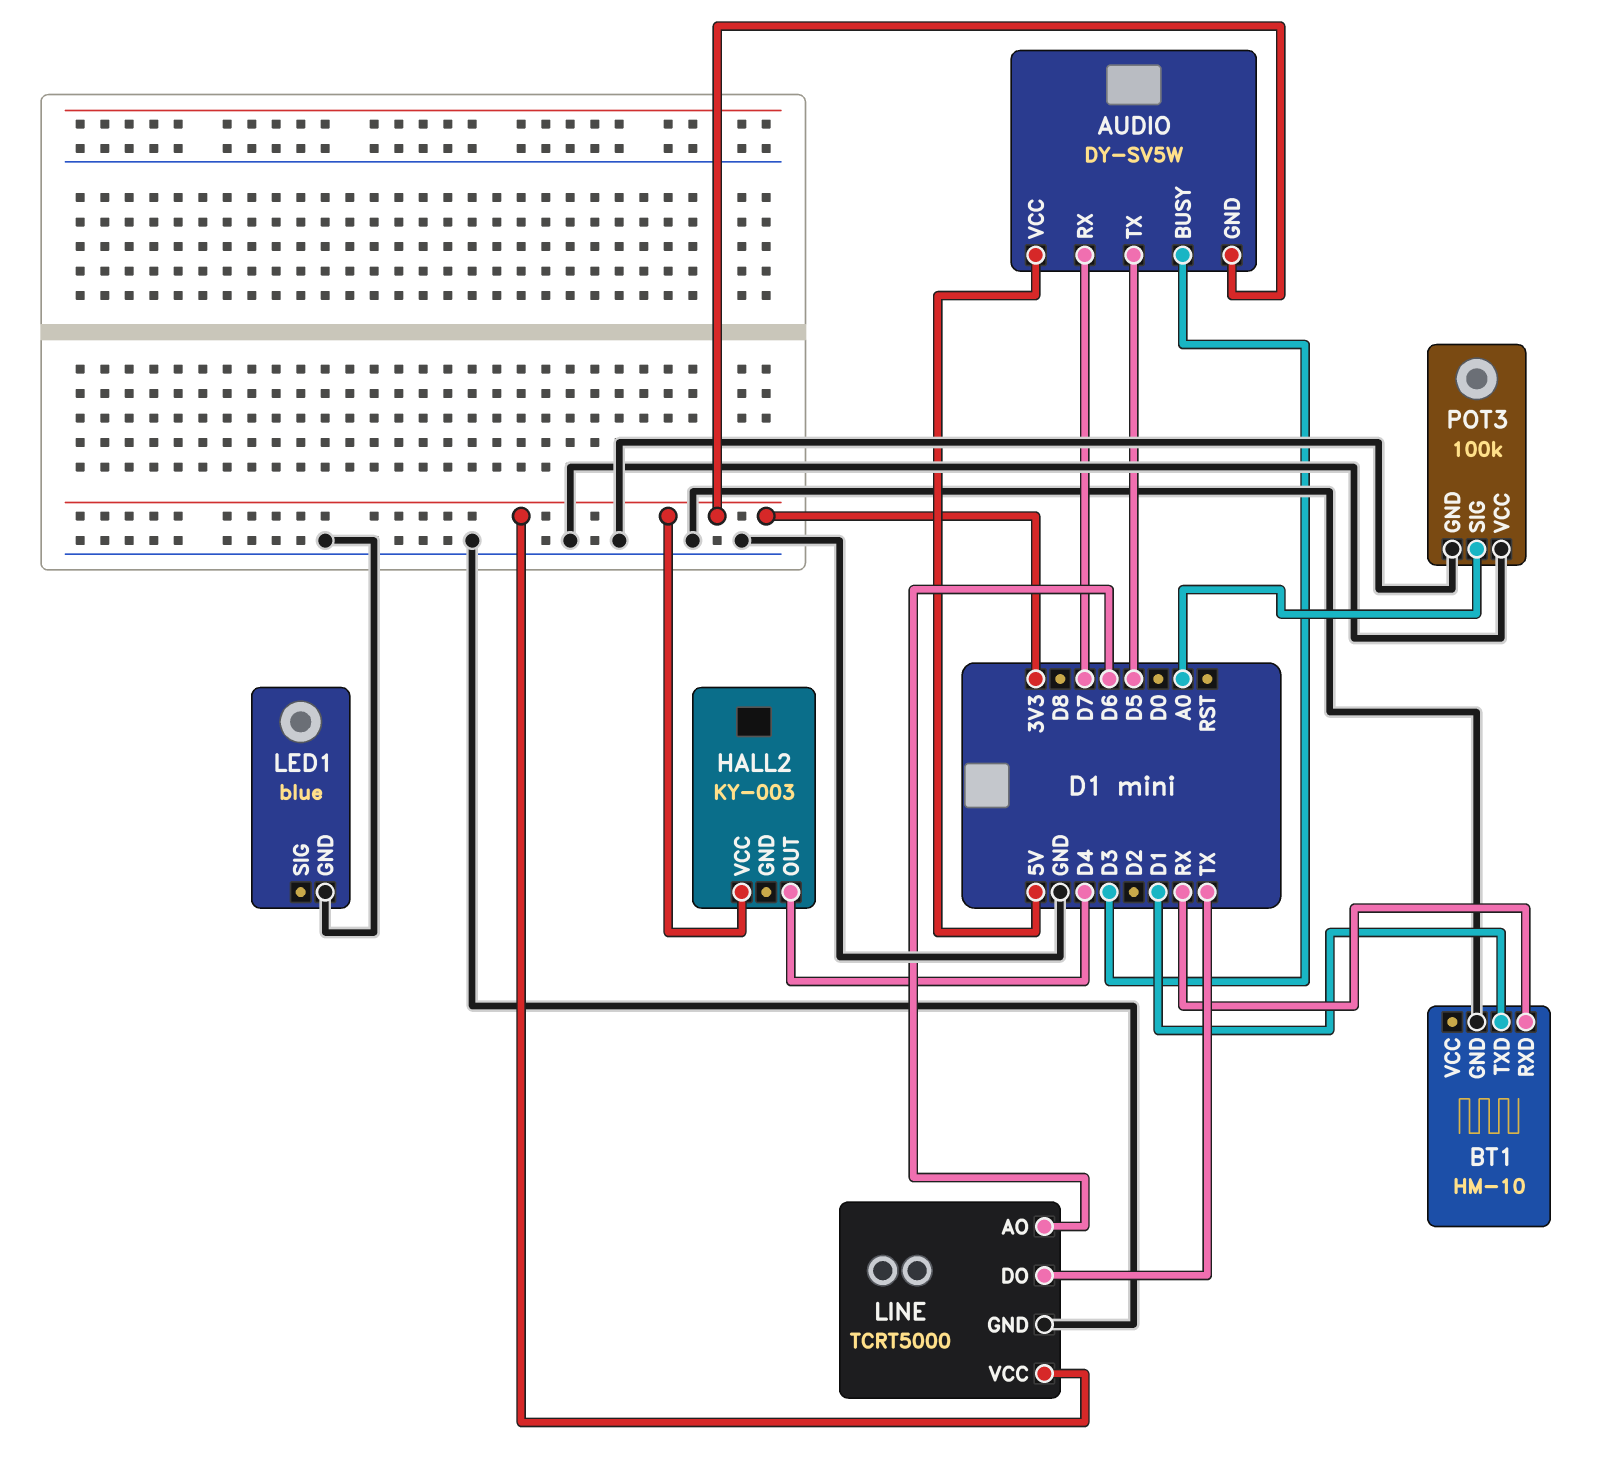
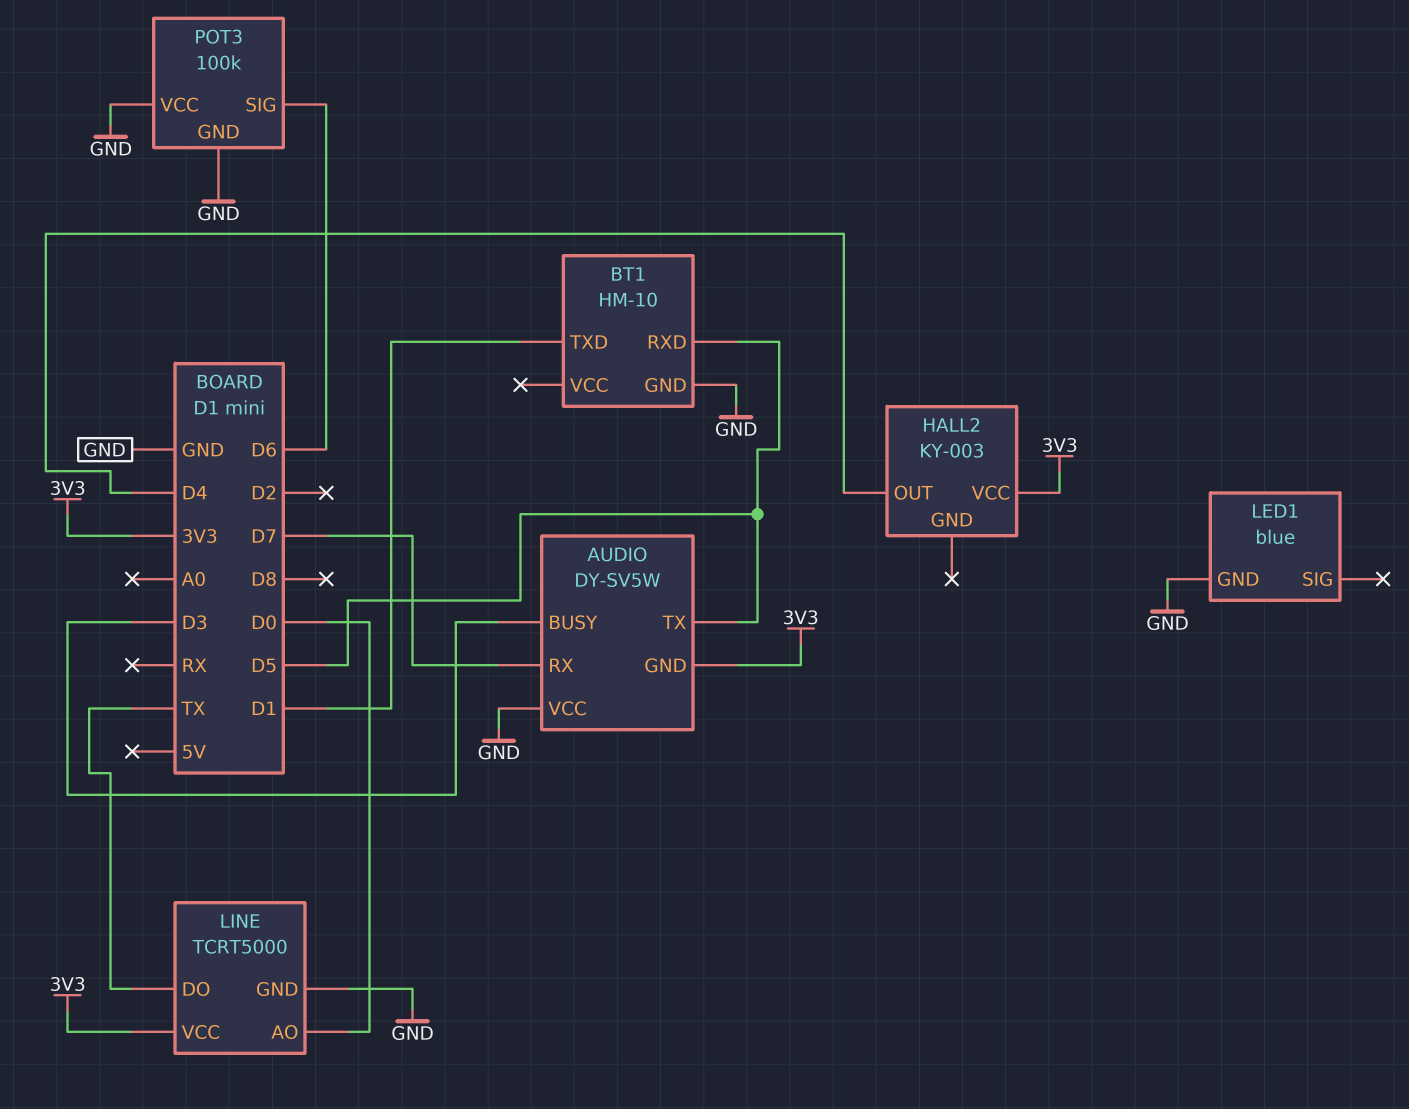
AUDIO pin VCC: 5V -> GND
BT1 pin RXD: RX -> D5
LINE pin AO: D6 -> D0
POT3 pin SIG: A0 -> D6

